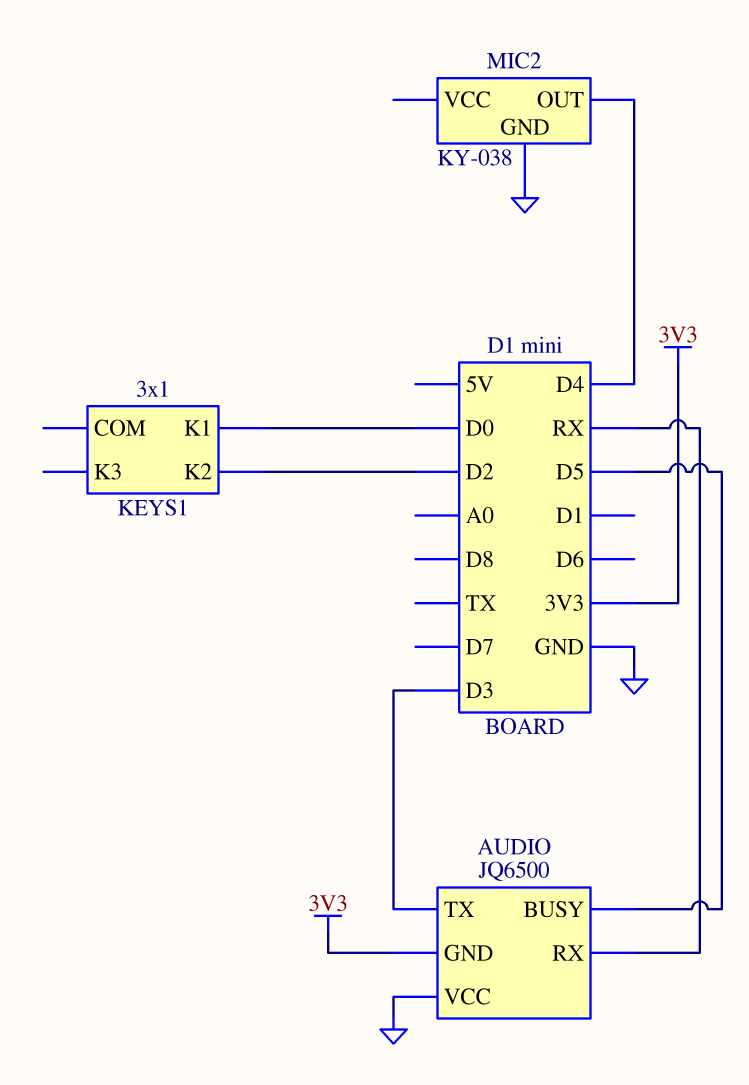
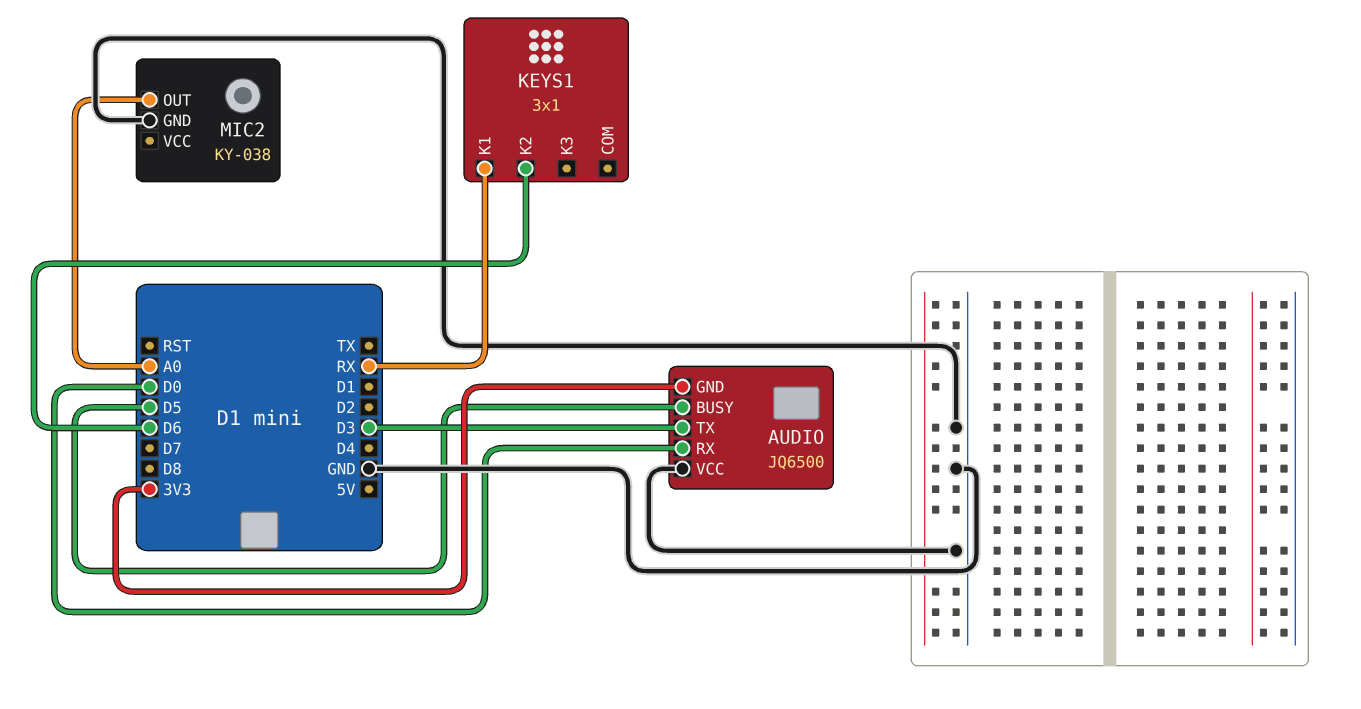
AUDIO pin RX: RX -> D0
KEYS1 pin K1: D0 -> RX
KEYS1 pin K2: D2 -> D6
MIC2 pin OUT: D4 -> A0

